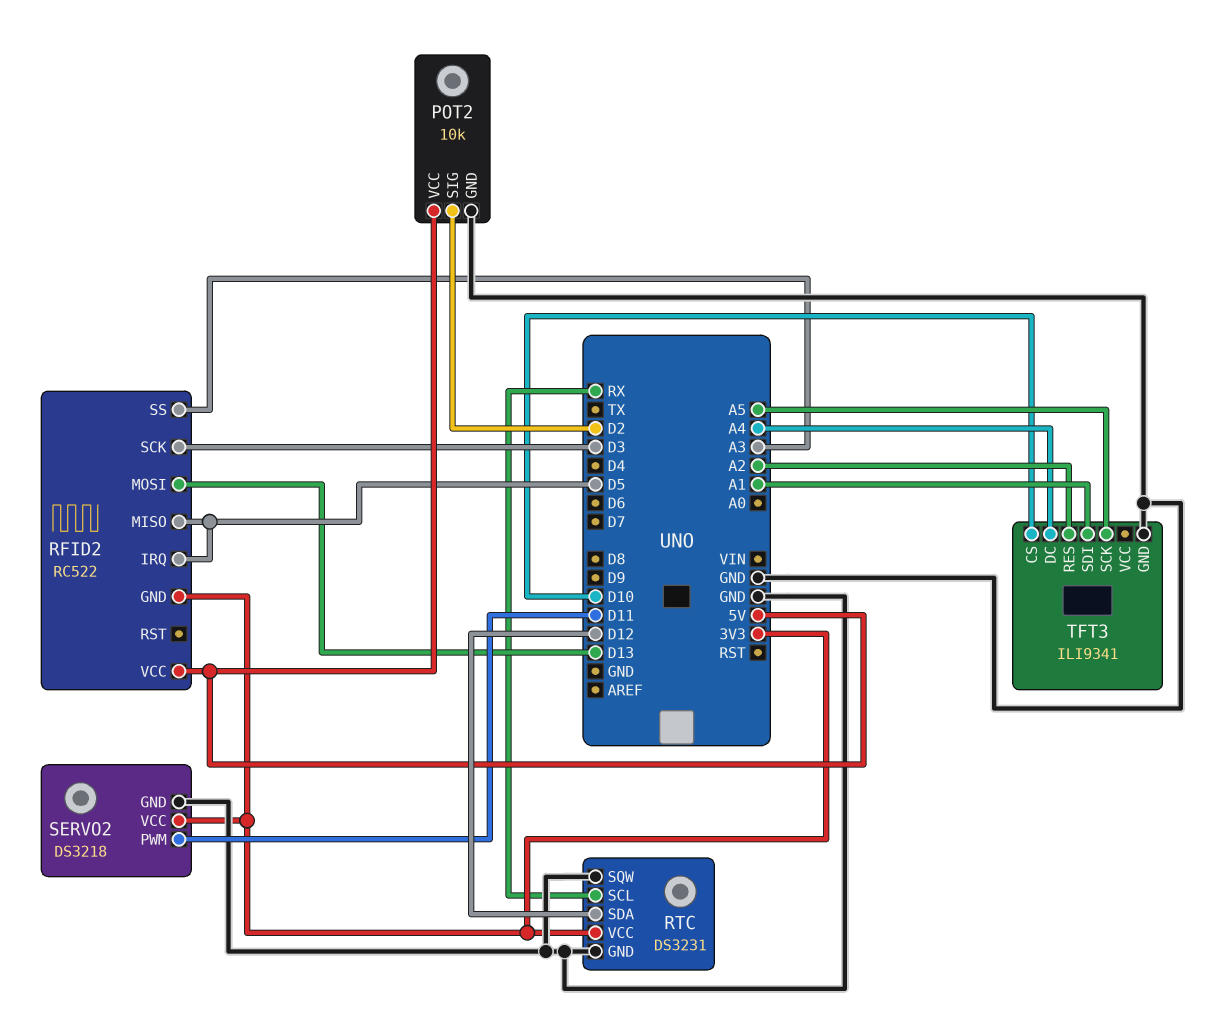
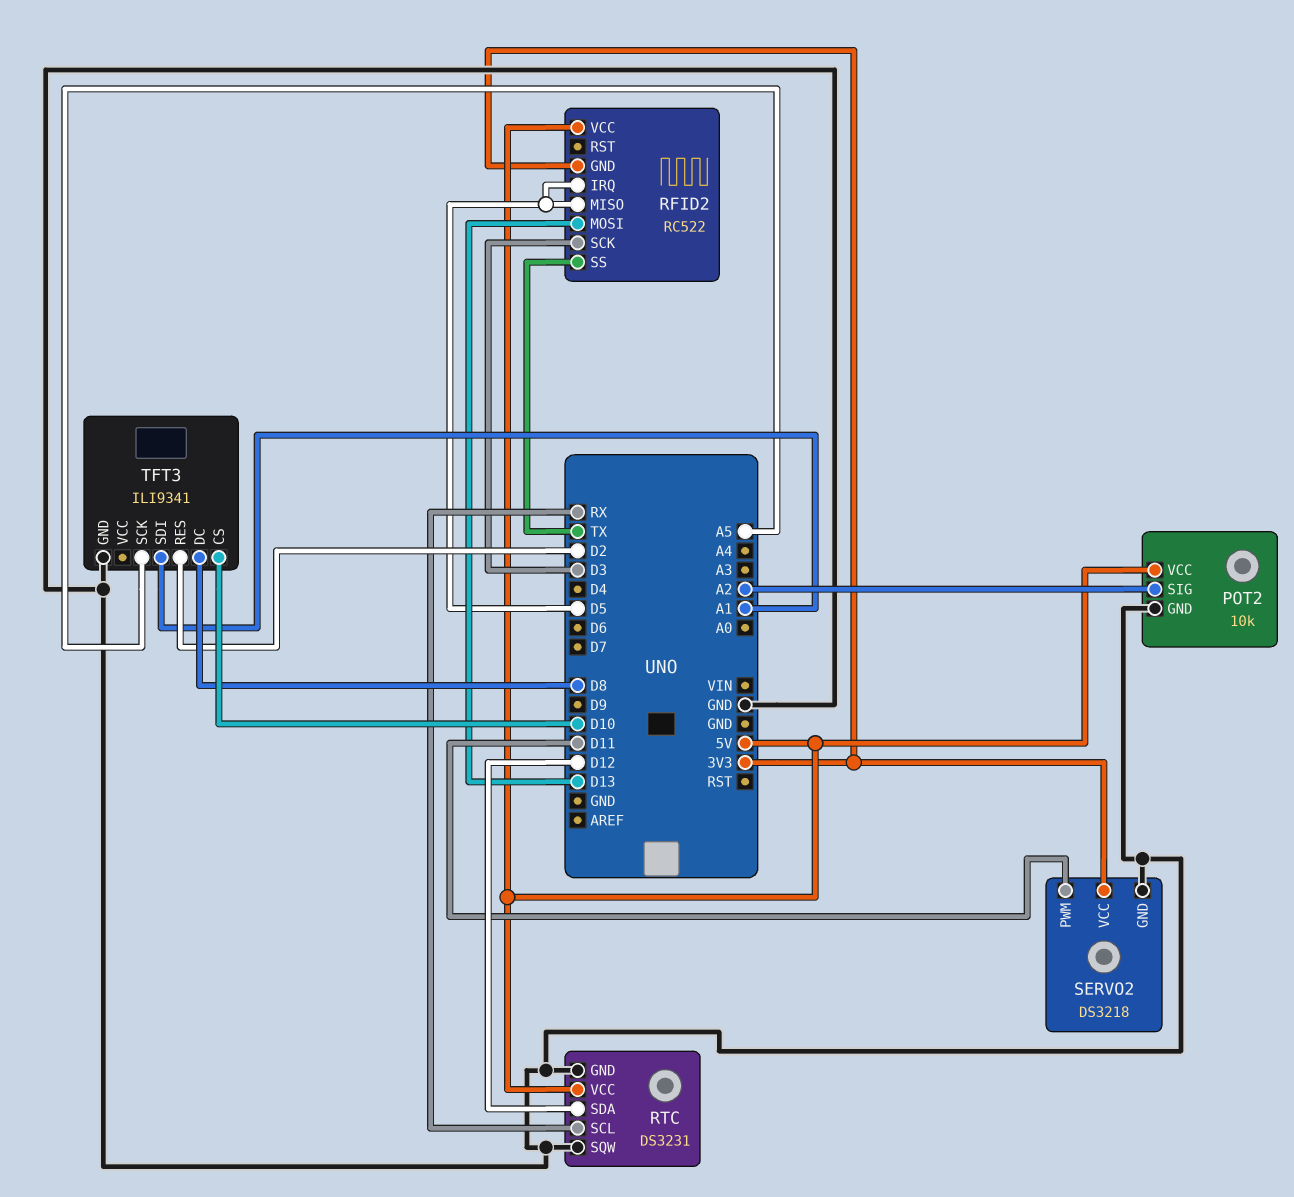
POT2 pin SIG: D2 -> A2
RFID2 pin SS: A3 -> TX
RTC pin VCC: 3V3 -> 5V
TFT3 pin DC: A4 -> D8
TFT3 pin RES: A2 -> D2

